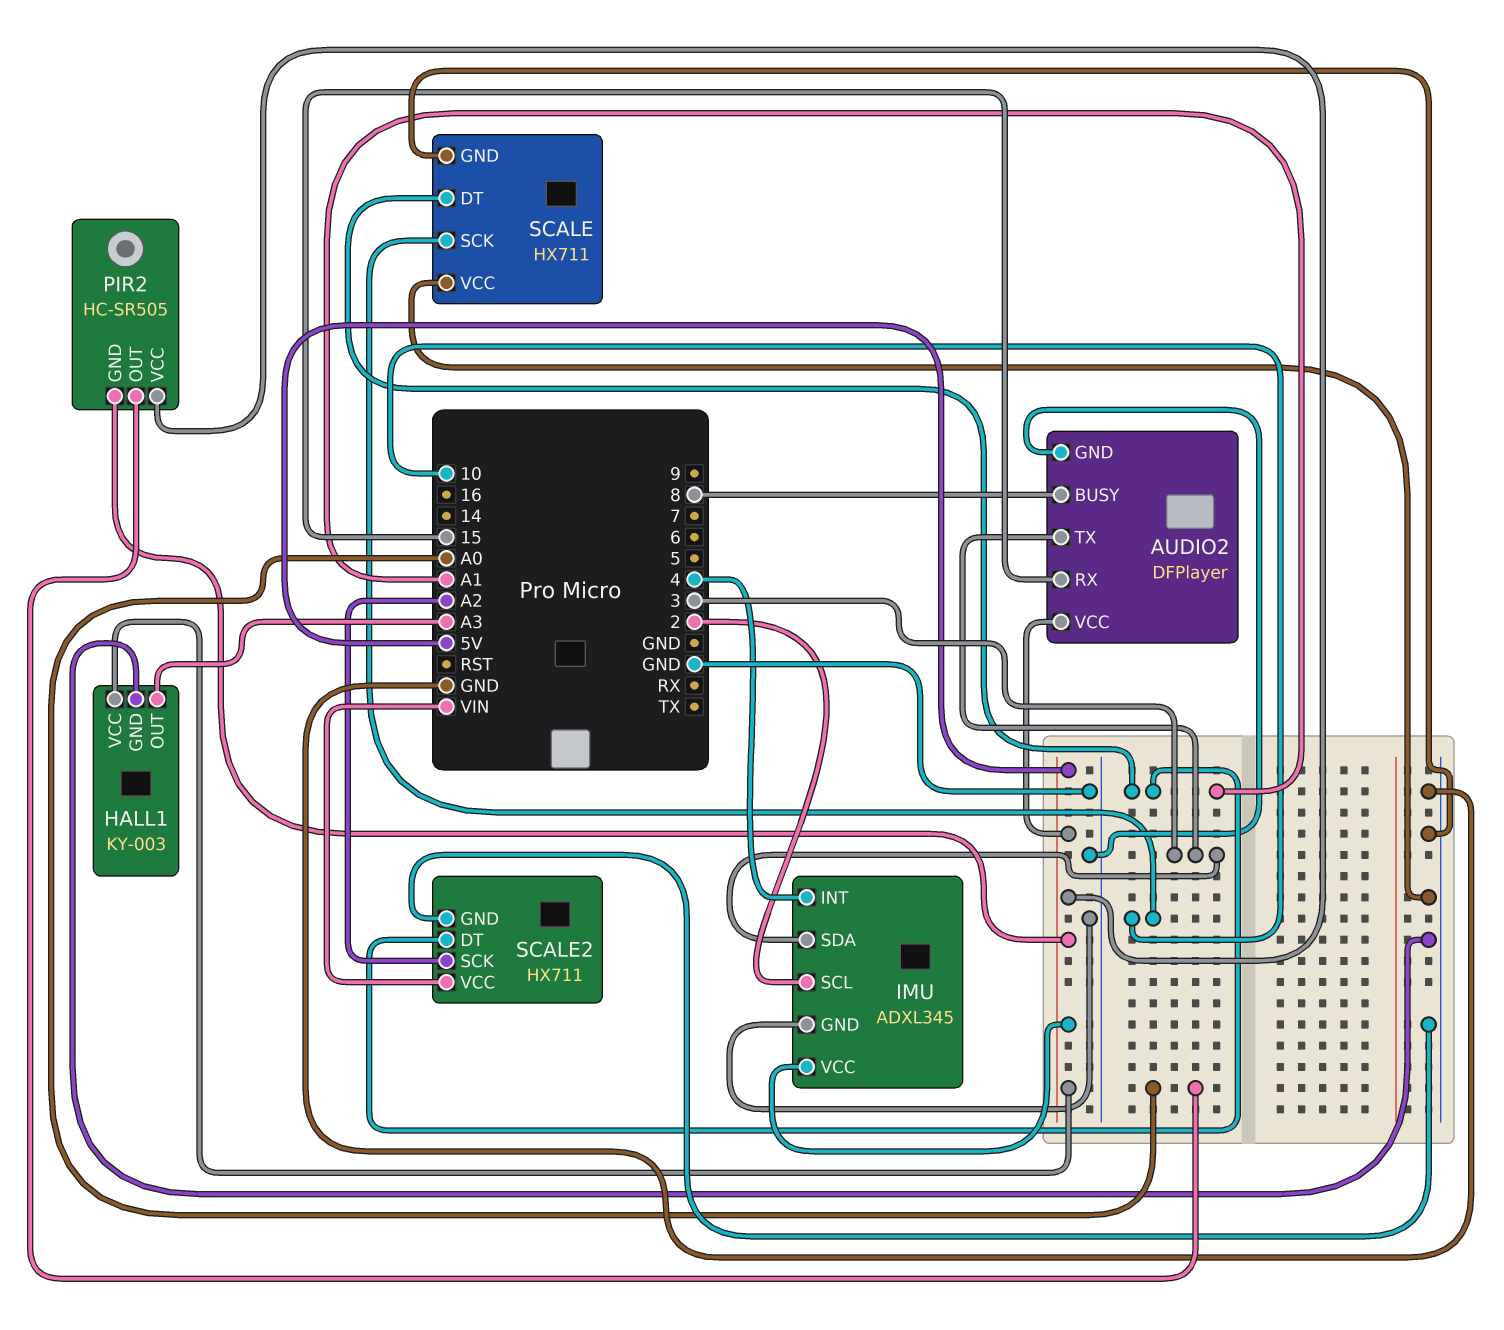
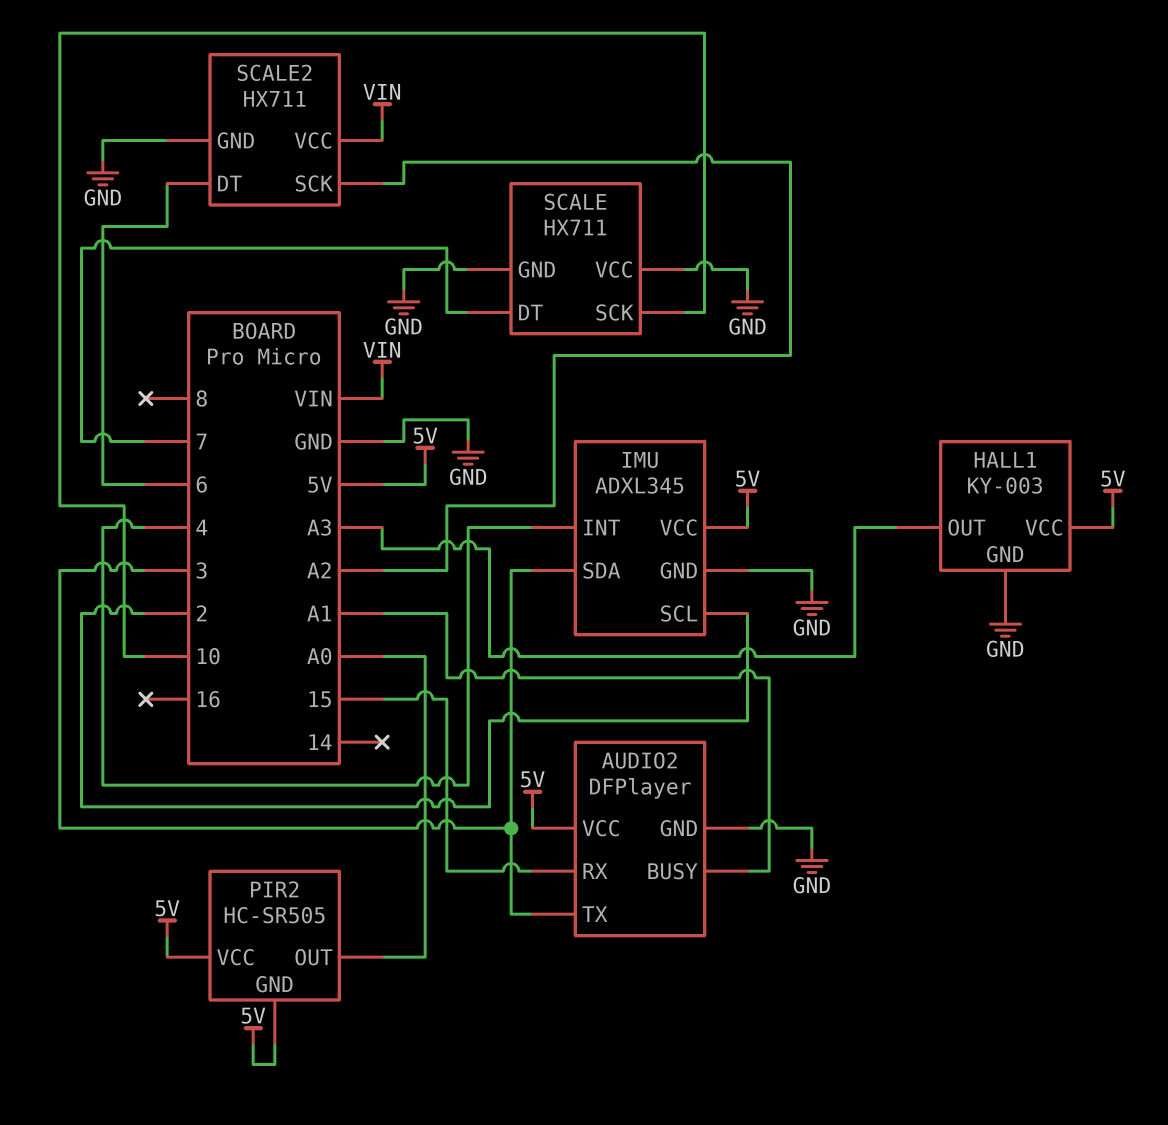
AUDIO2 pin BUSY: 8 -> A1
SCALE pin DT: A1 -> 7
SCALE2 pin DT: A1 -> 6

